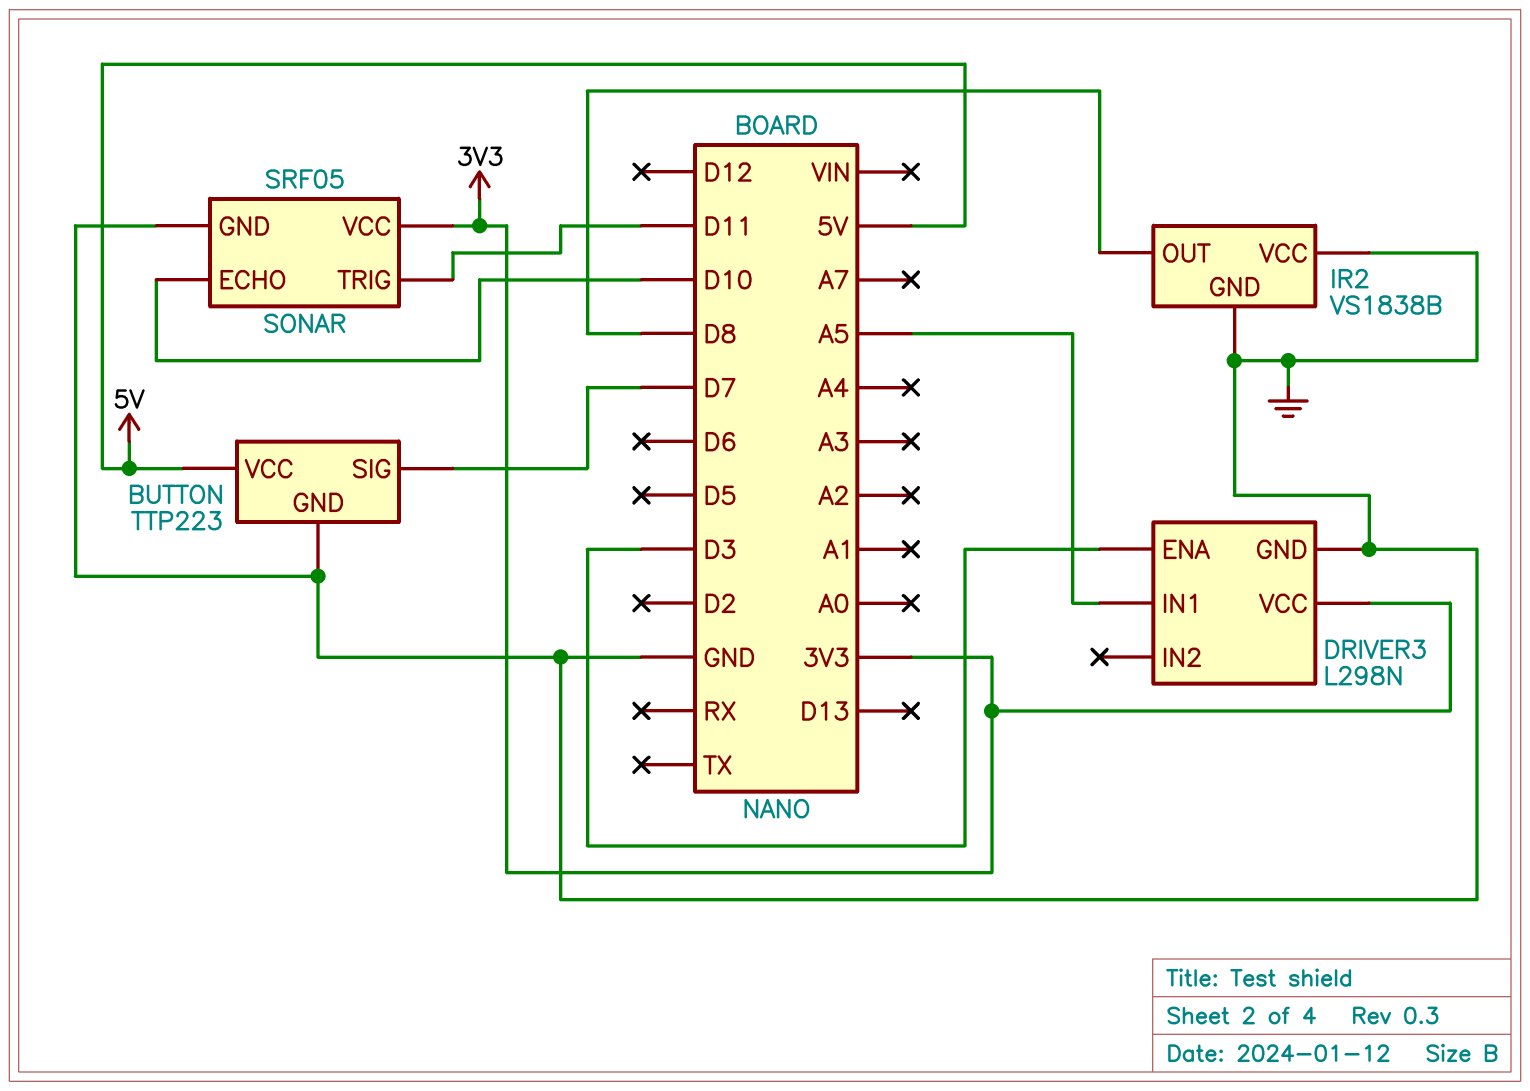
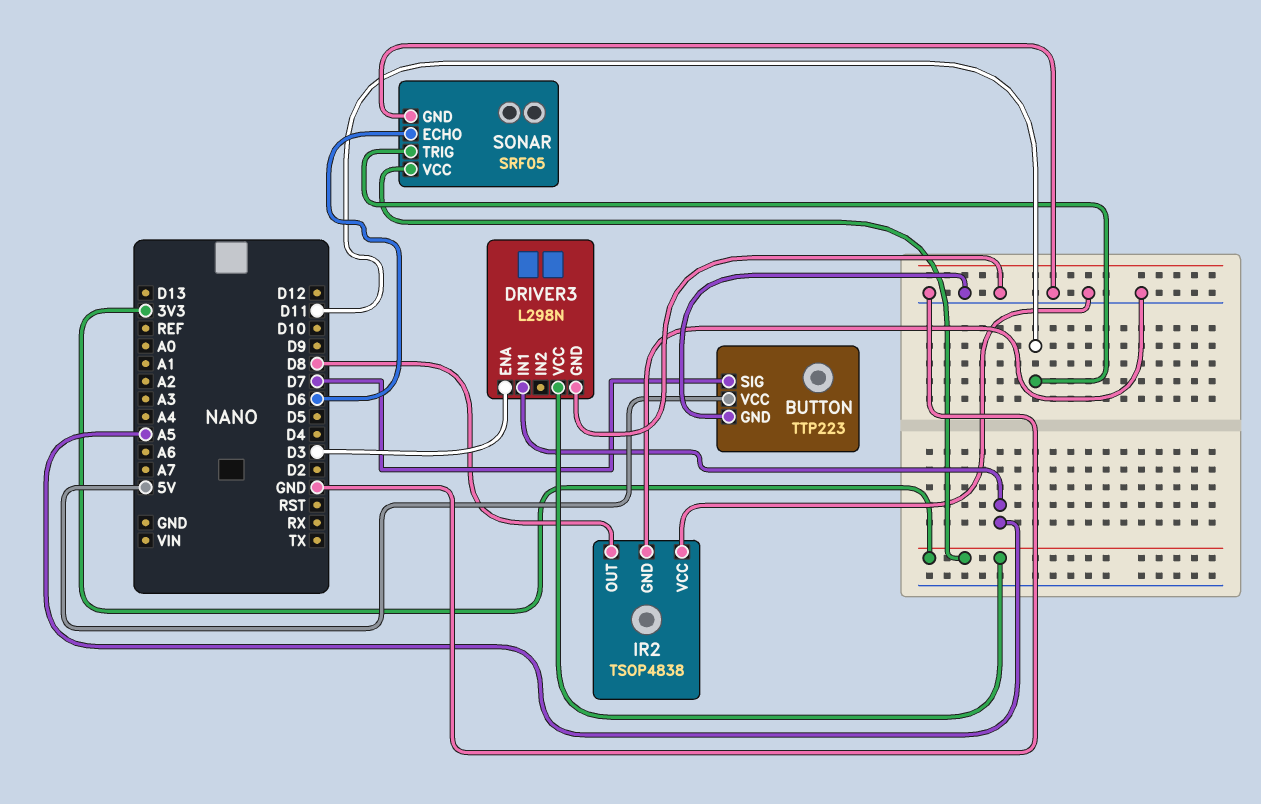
IR2: VS1838B -> TSOP4838
SONAR pin ECHO: D10 -> D6

